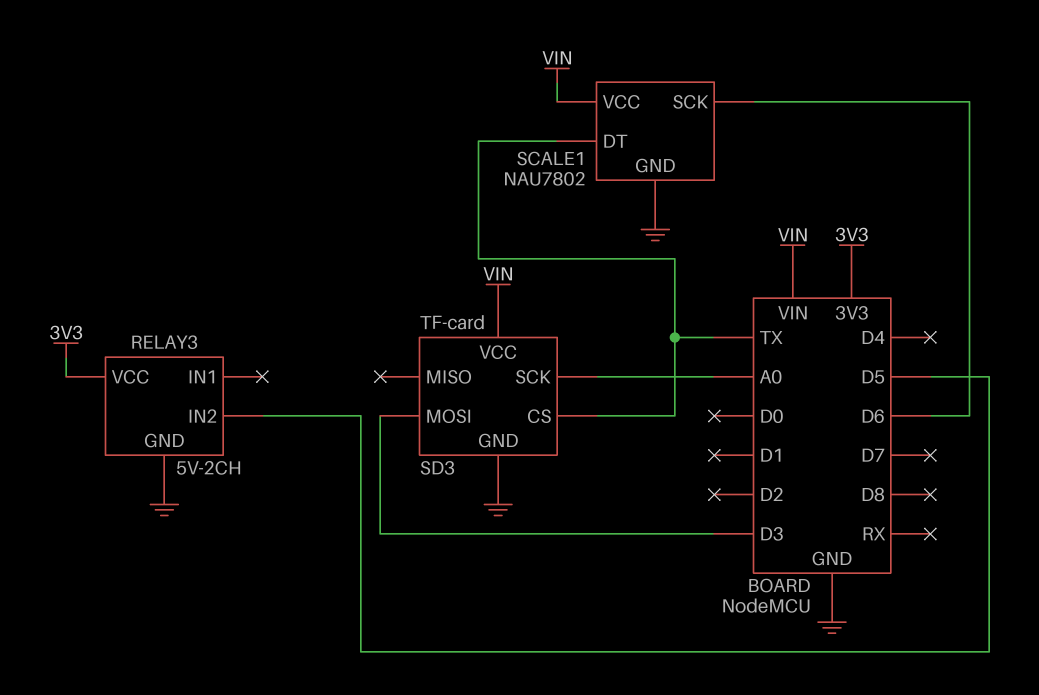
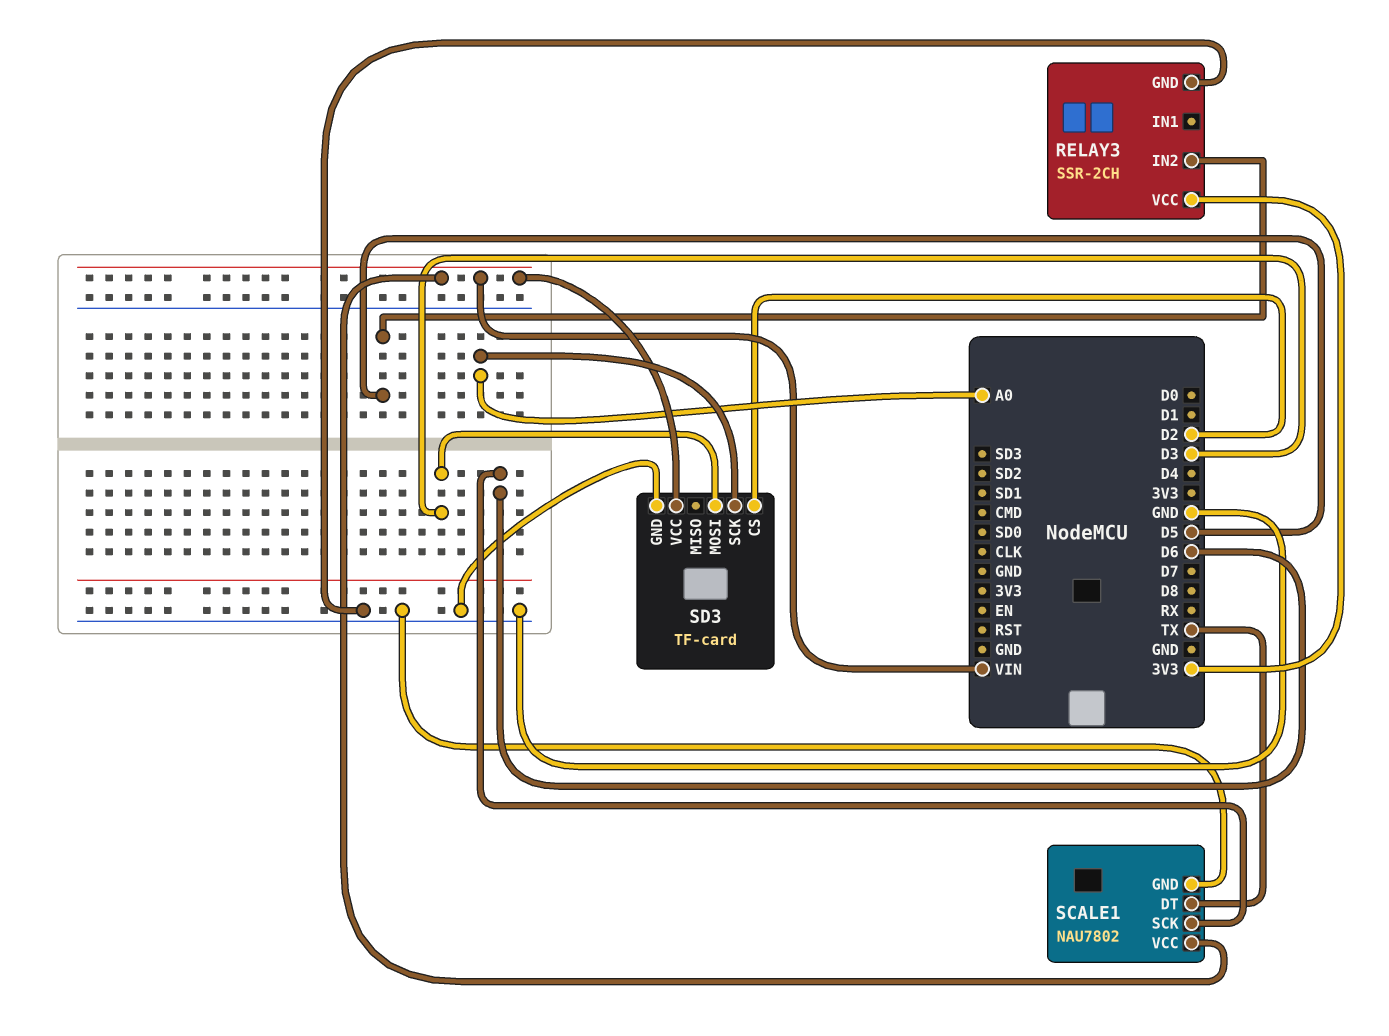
RELAY3: 5V-2CH -> SSR-2CH
SD3 pin CS: TX -> D2

